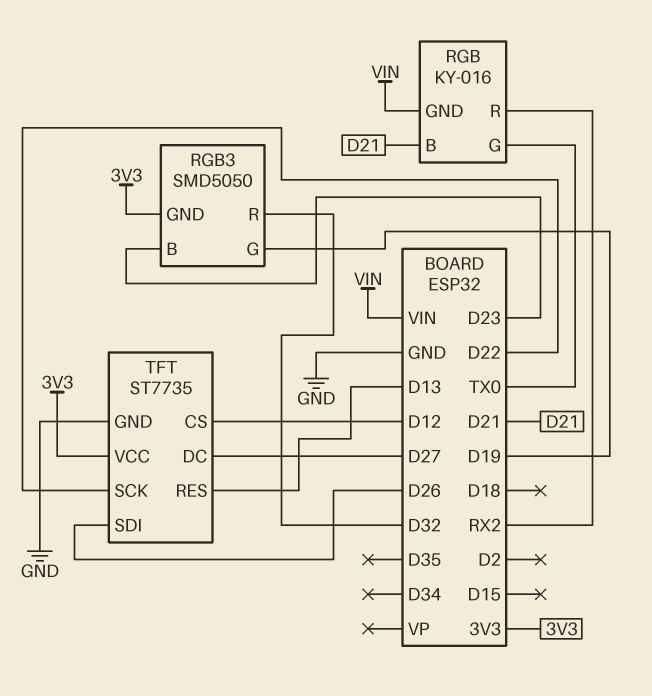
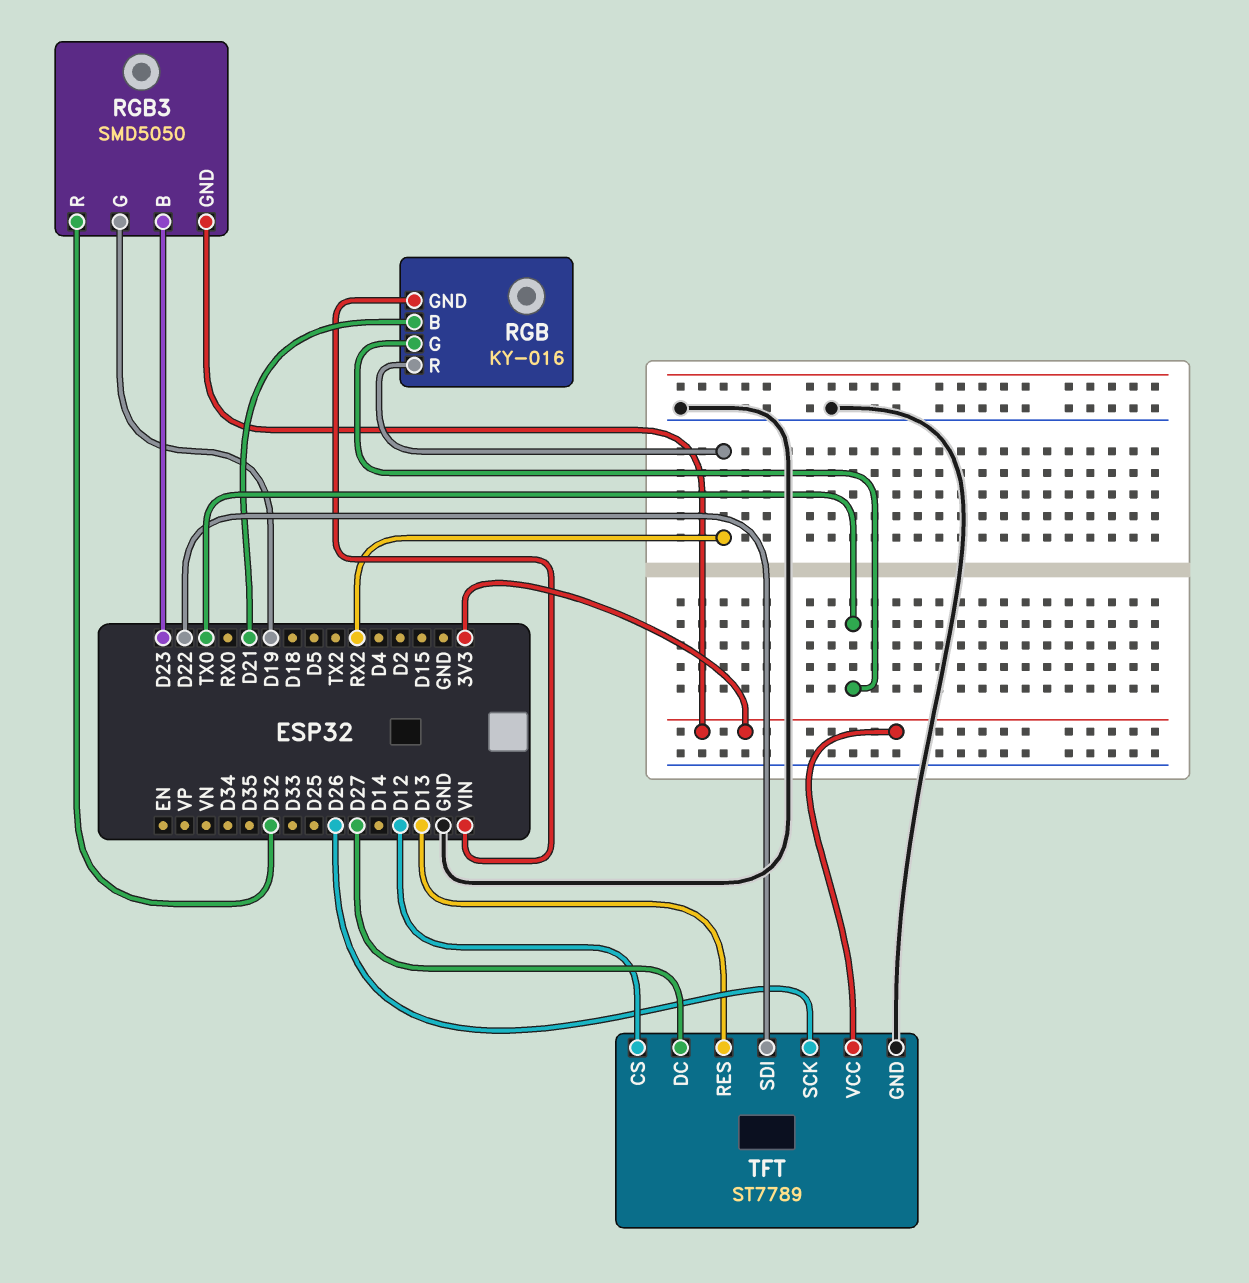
TFT: ST7735 -> ST7789
TFT pin SCK: D22 -> D26
TFT pin SDI: D26 -> D22

